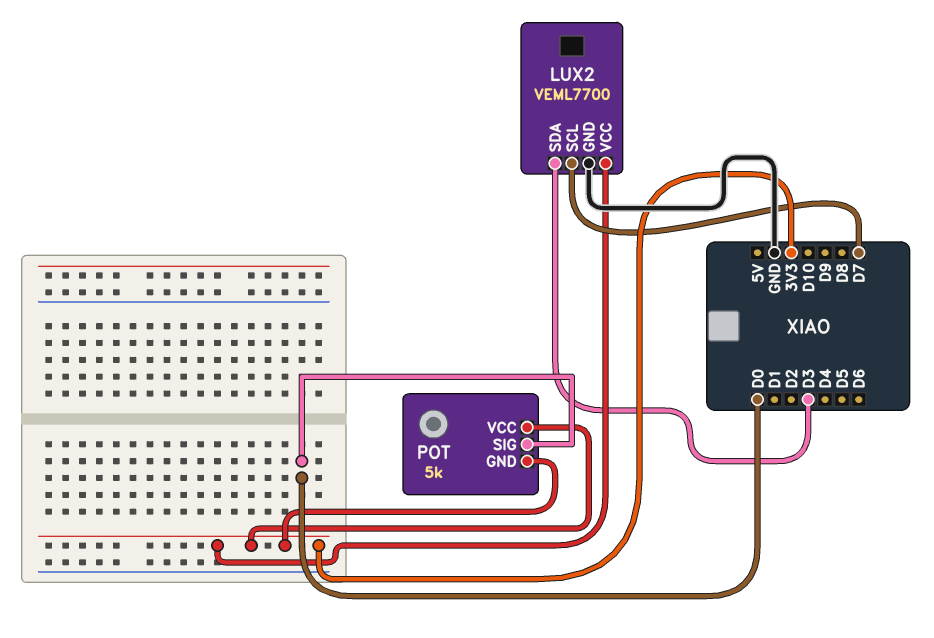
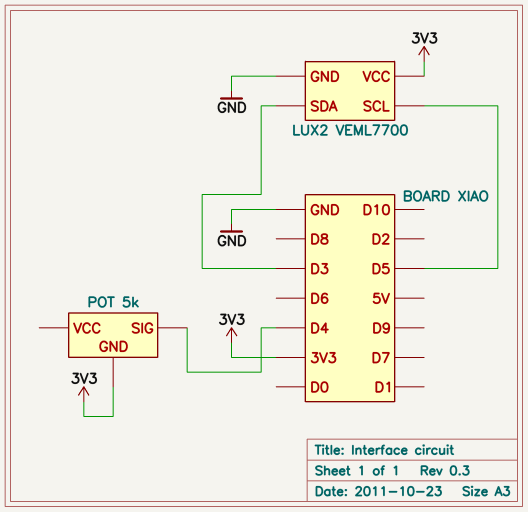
LUX2 pin SCL: D7 -> D5
POT pin SIG: D0 -> D4
POT pin VCC: 3V3 -> none

